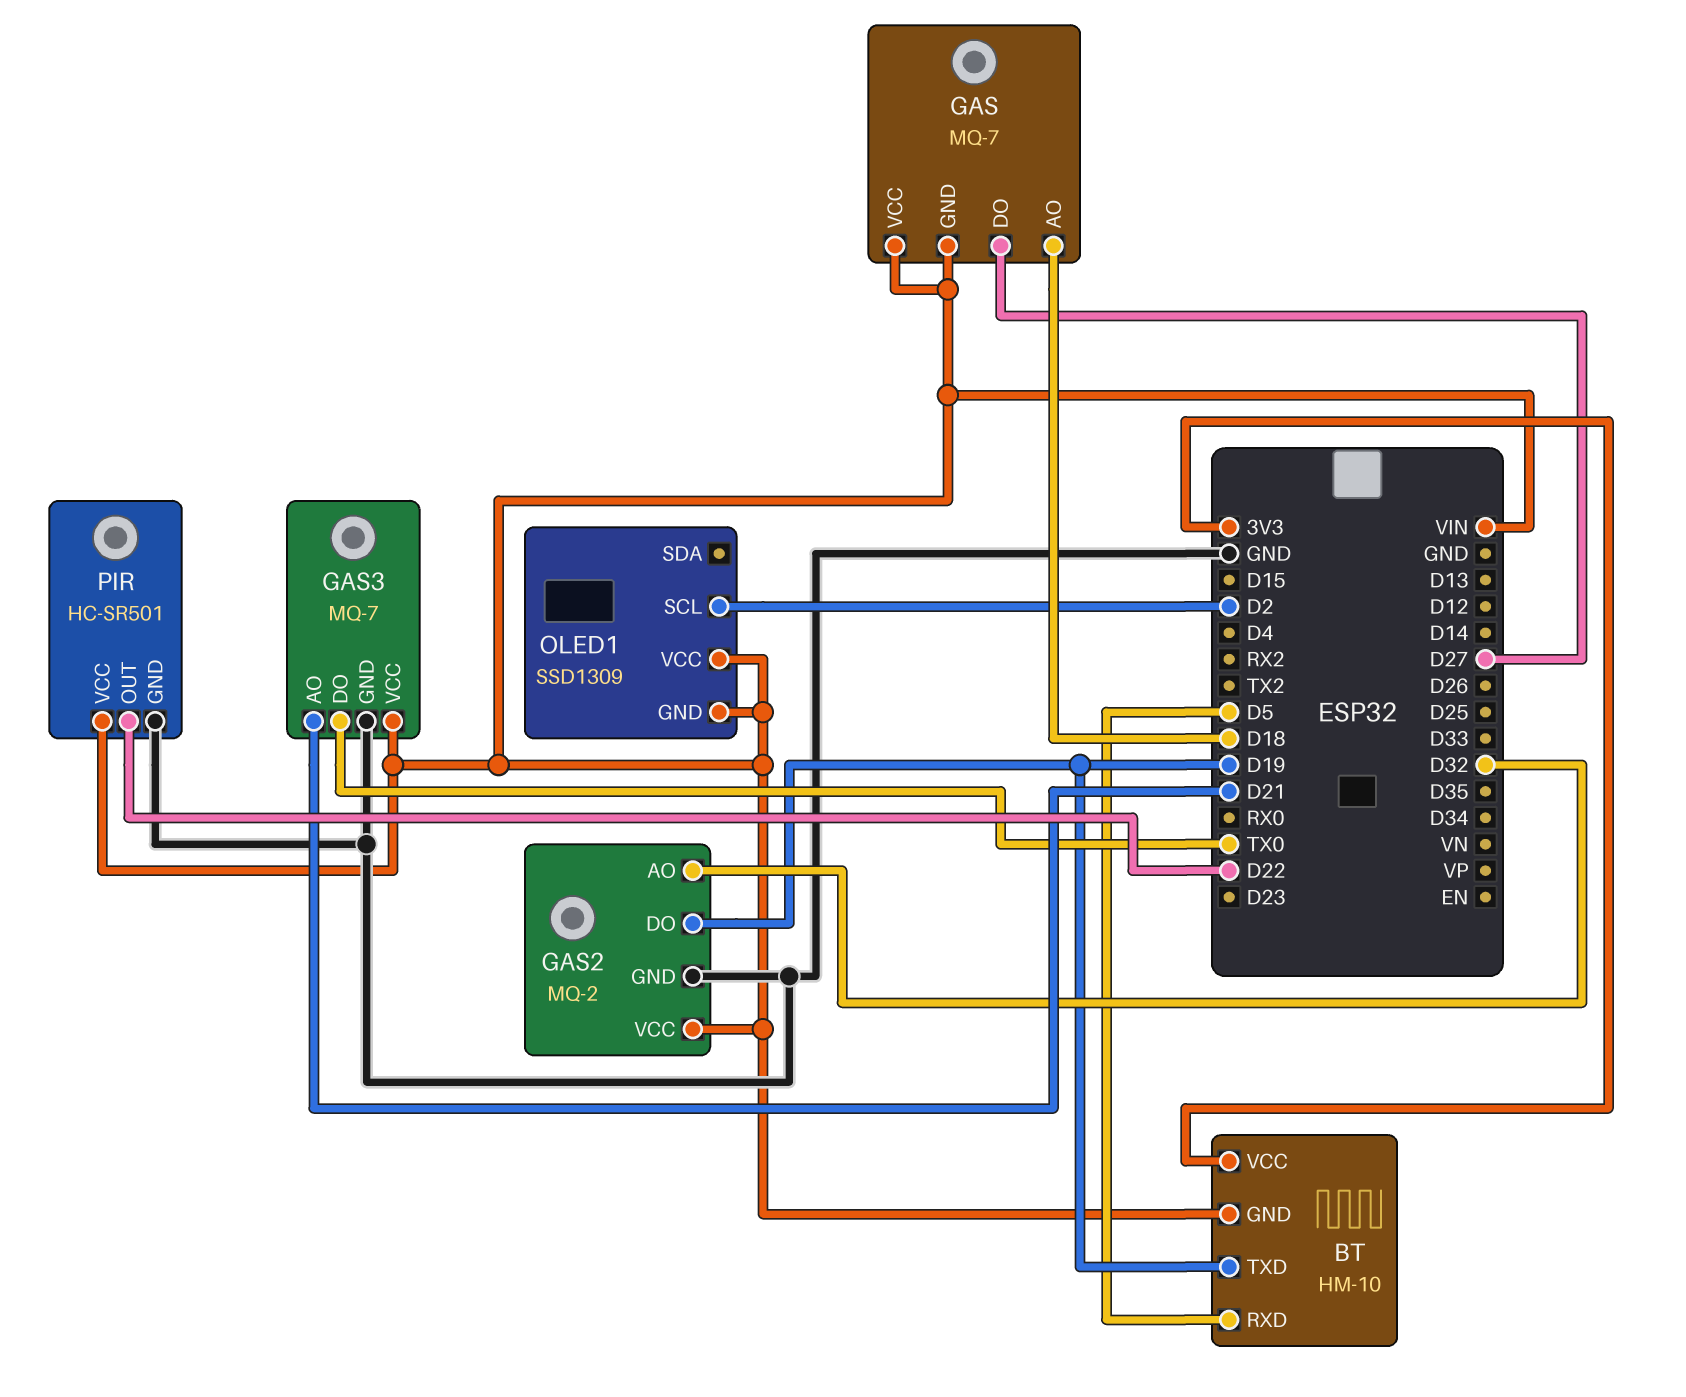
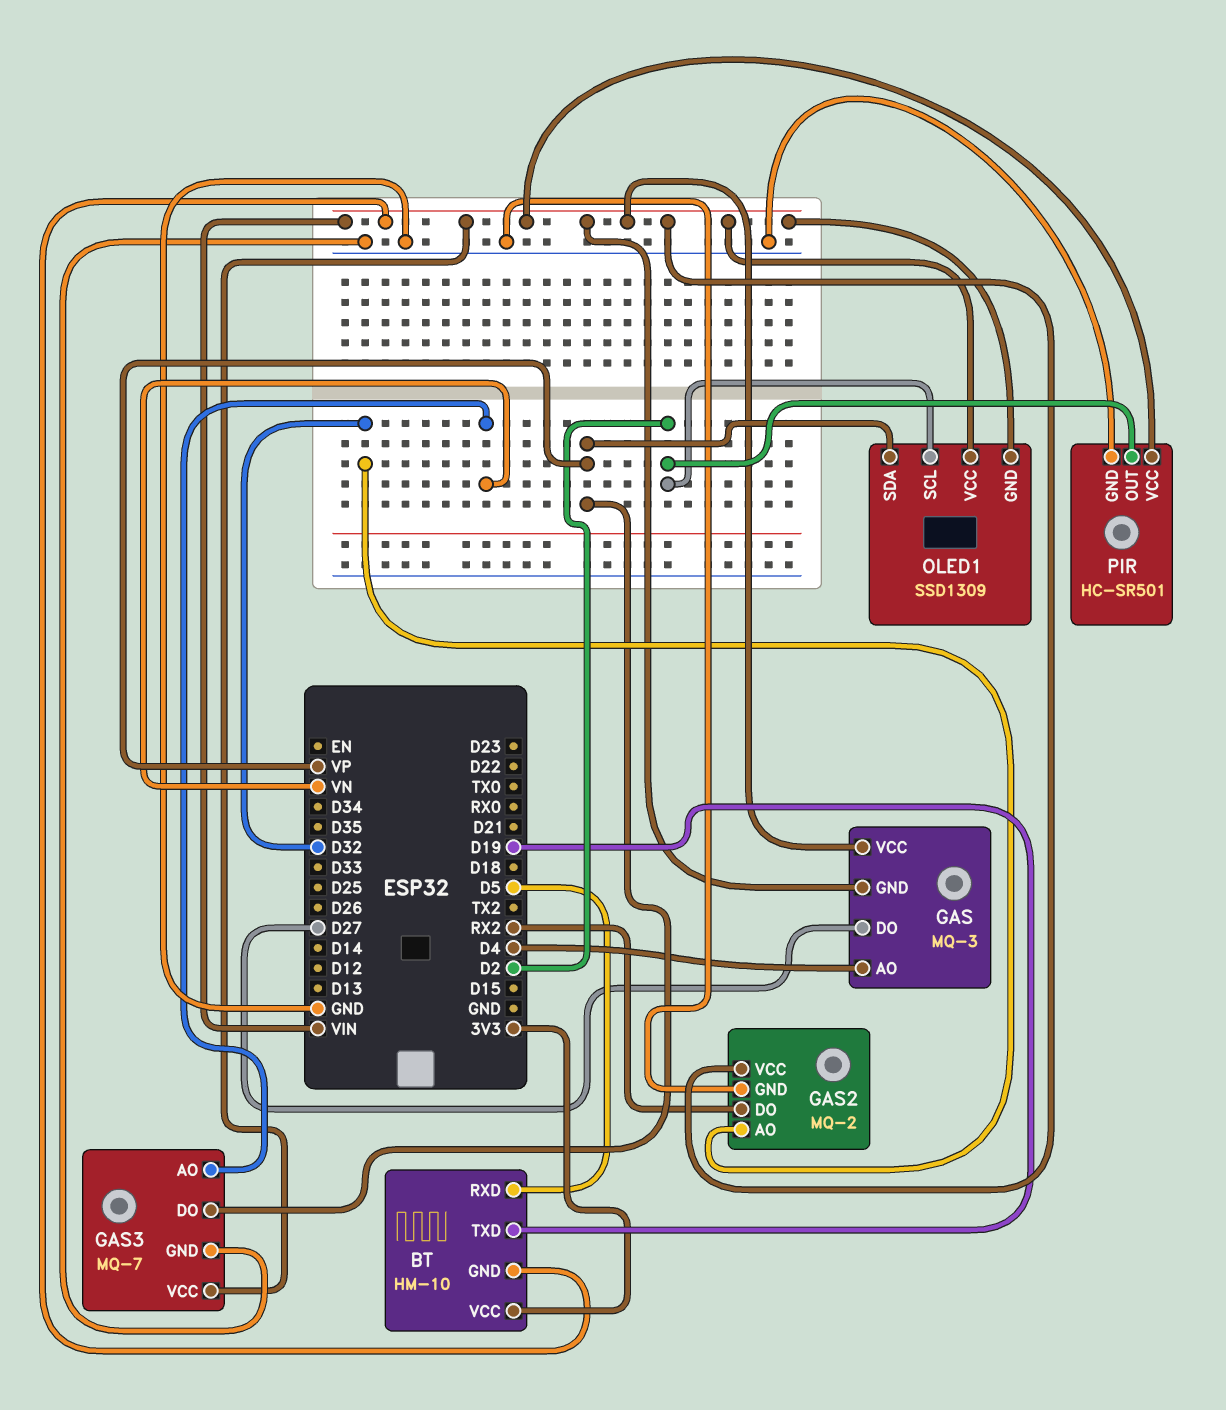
GAS: MQ-7 -> MQ-3
GAS pin AO: D18 -> D4
GAS2 pin DO: D19 -> RX2
GAS3 pin AO: D21 -> VN
GAS3 pin DO: TX0 -> VP
OLED1 pin SDA: none -> VP
PIR pin OUT: D22 -> D2

